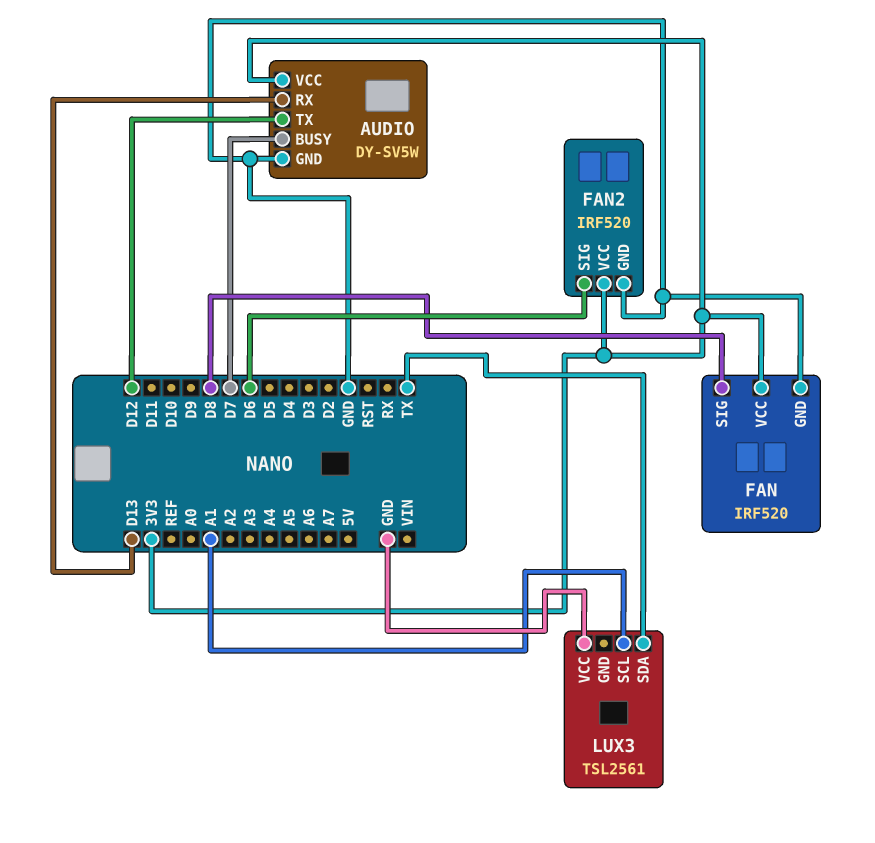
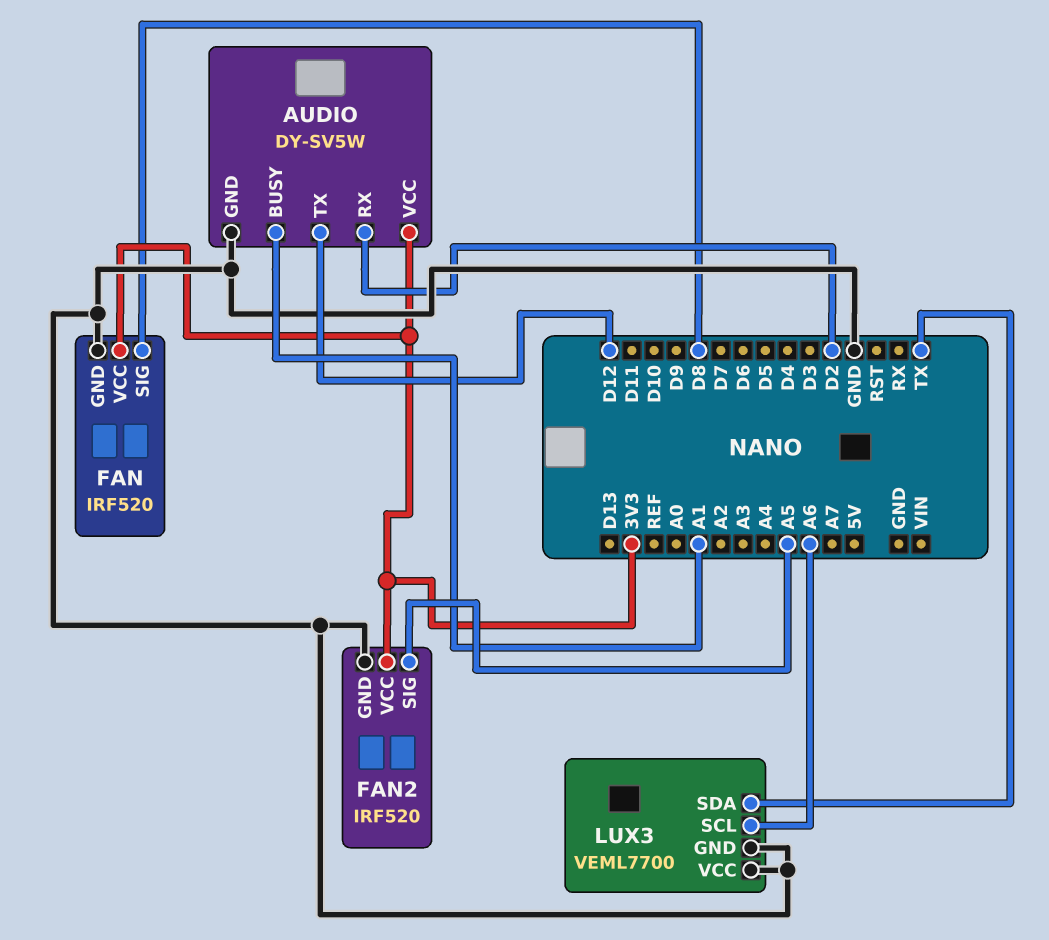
AUDIO pin BUSY: D7 -> A1
AUDIO pin RX: D13 -> D2
FAN2 pin SIG: D6 -> A5
LUX3: TSL2561 -> VEML7700
LUX3 pin GND: none -> GND
LUX3 pin SCL: A1 -> A6

